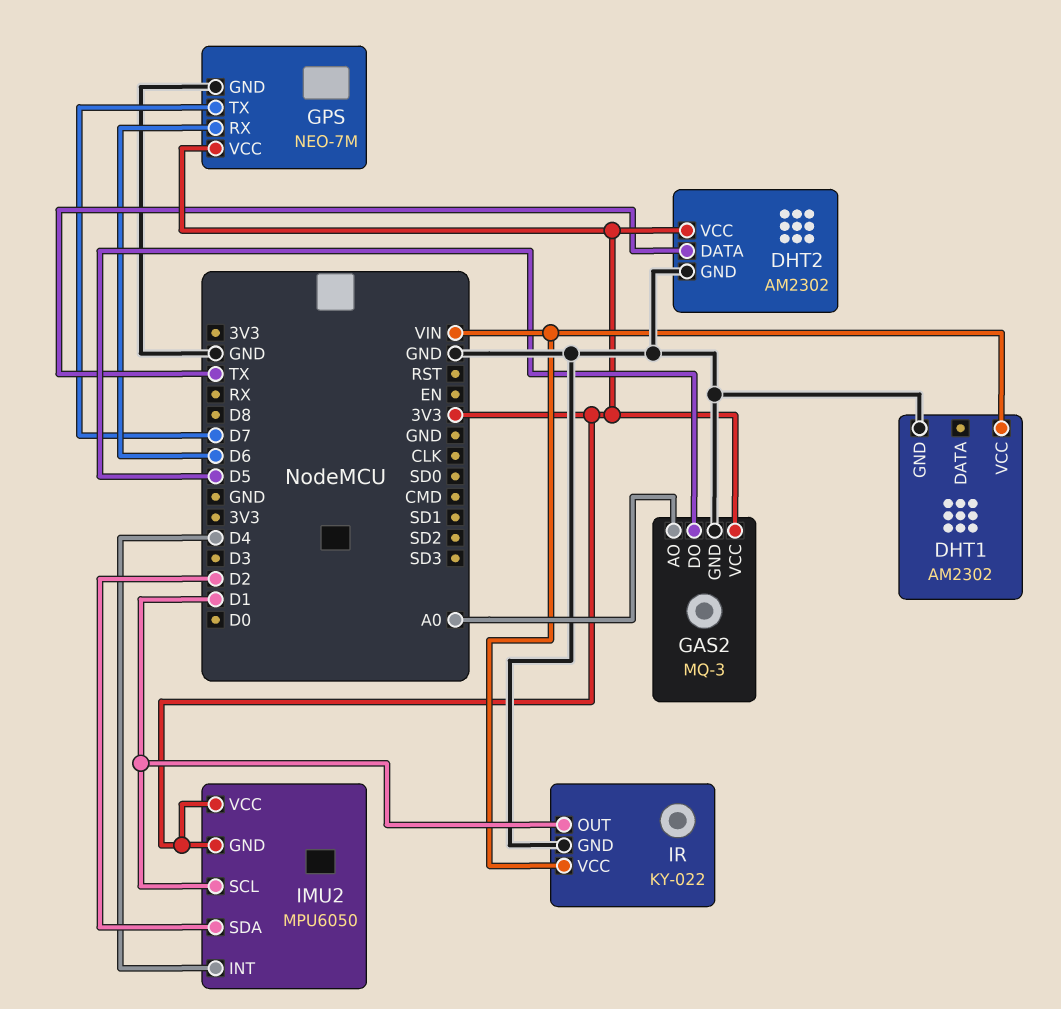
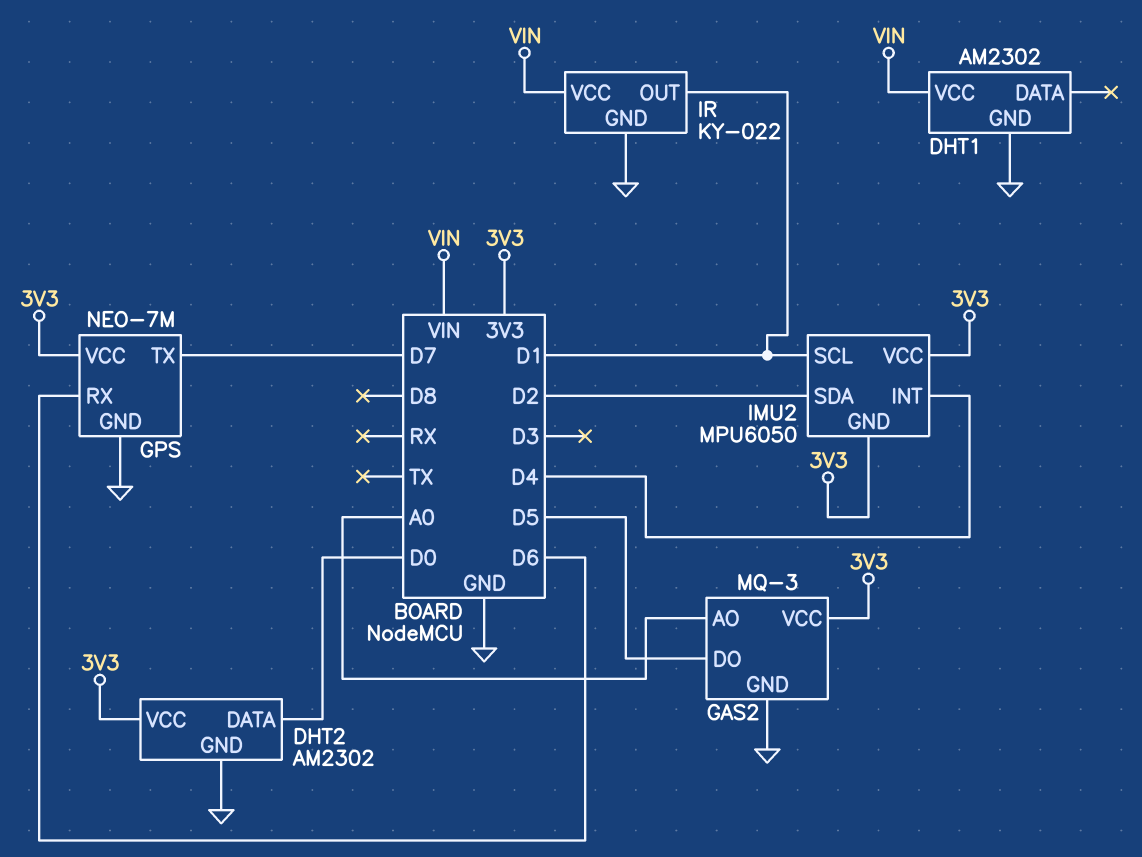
DHT2 pin DATA: TX -> D0

